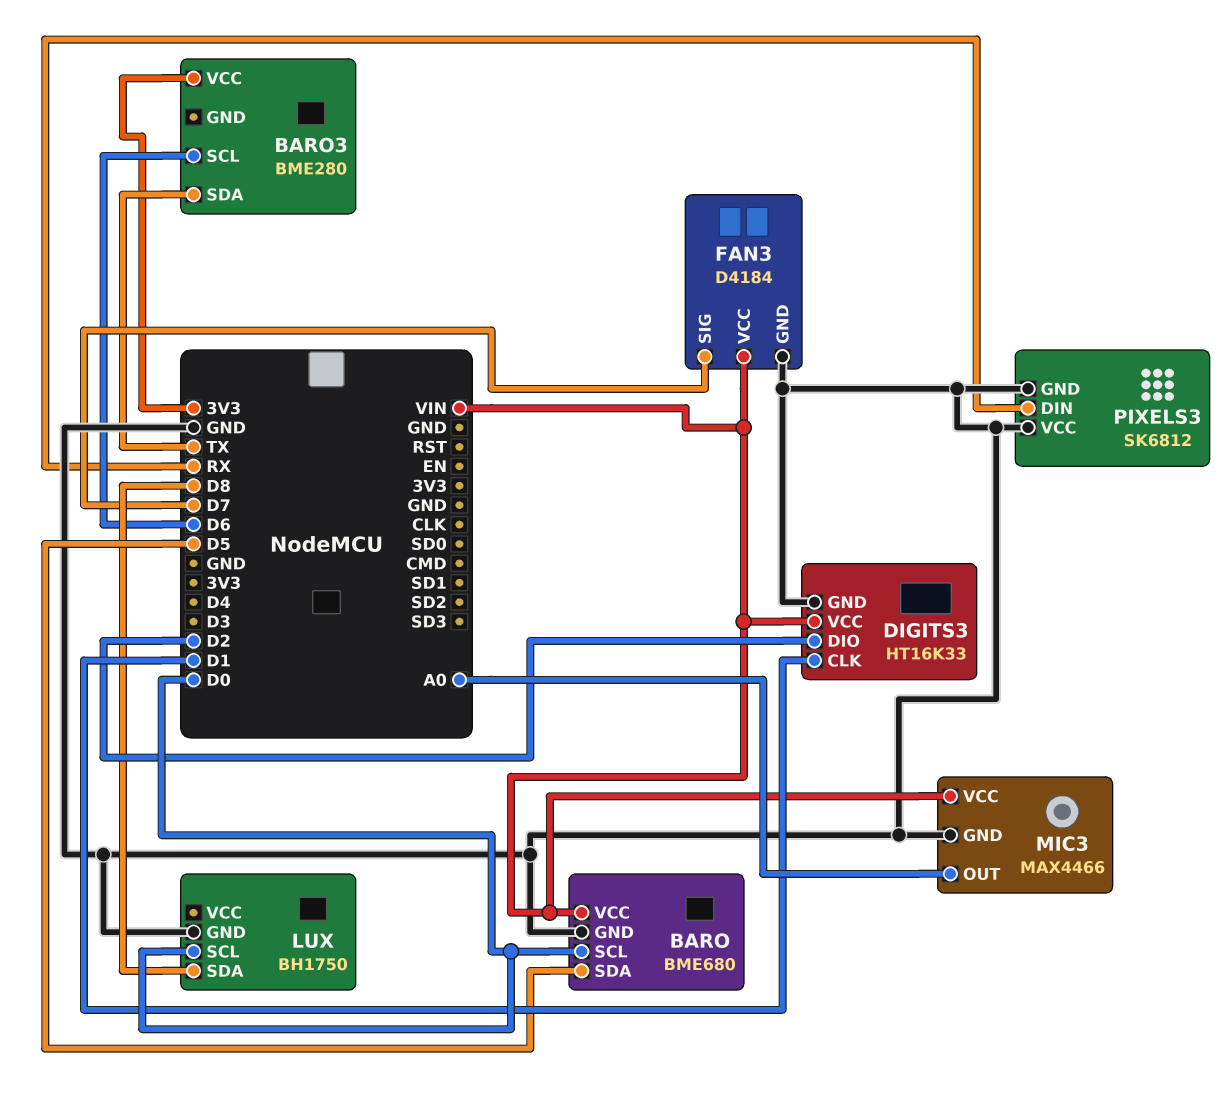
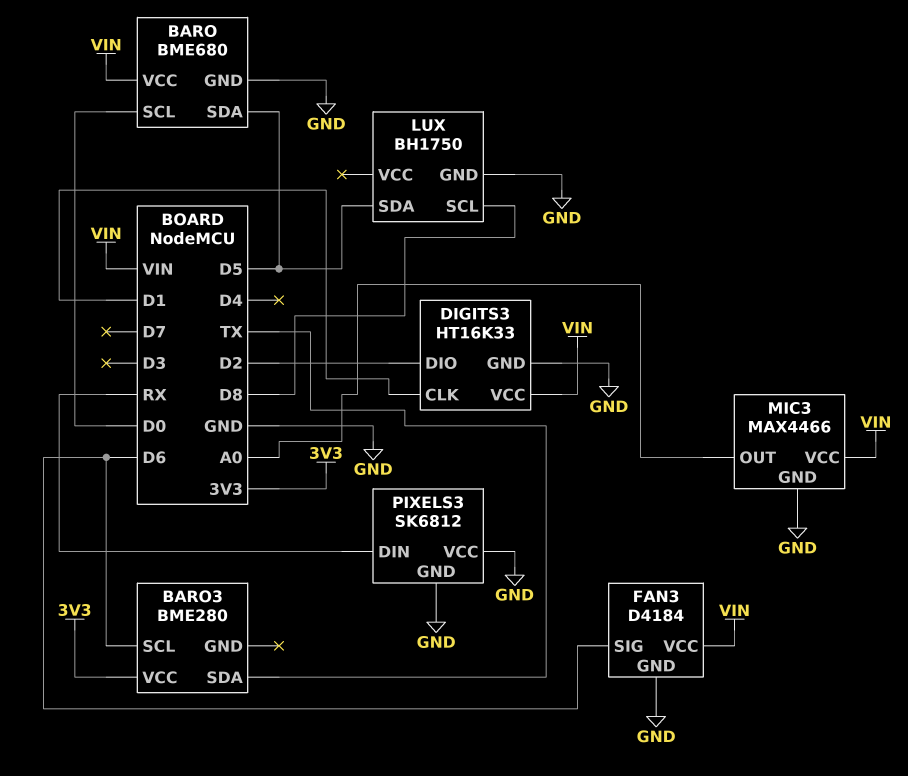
FAN3 pin SIG: D7 -> D6
LUX pin SCL: D0 -> D8
LUX pin SDA: D8 -> D5

